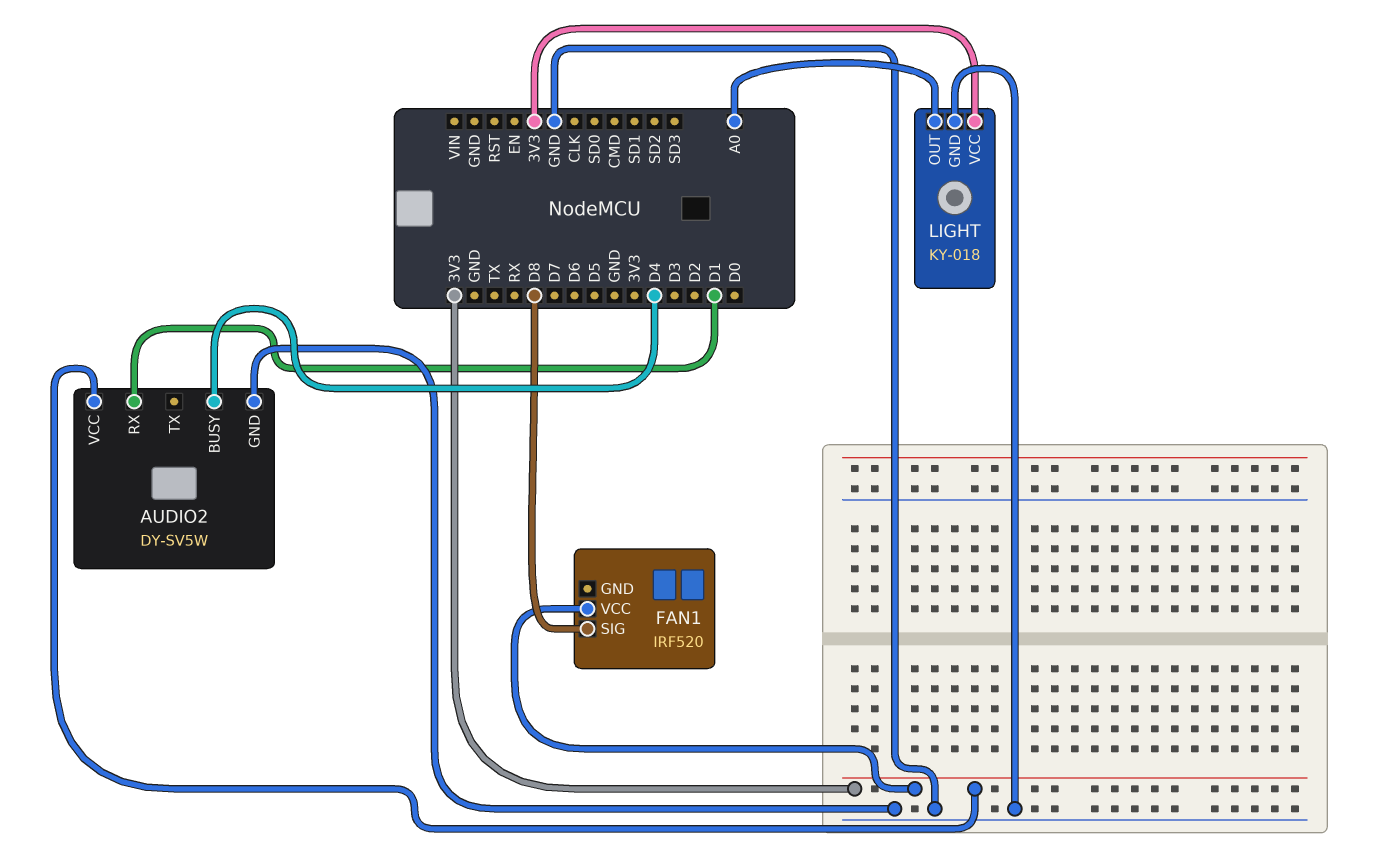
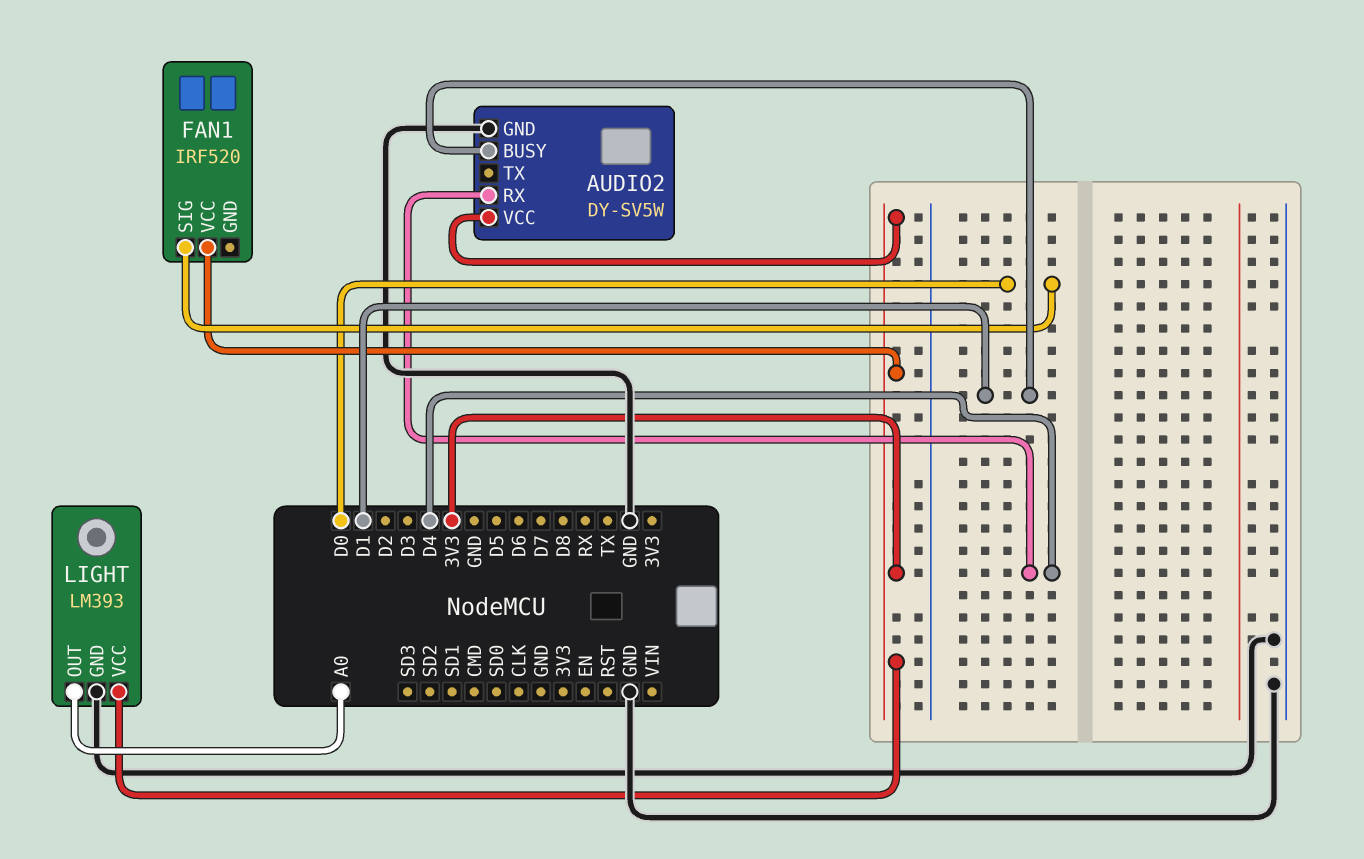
AUDIO2 pin BUSY: D4 -> D1
AUDIO2 pin RX: D1 -> D4
FAN1 pin SIG: D8 -> D0
LIGHT: KY-018 -> LM393

